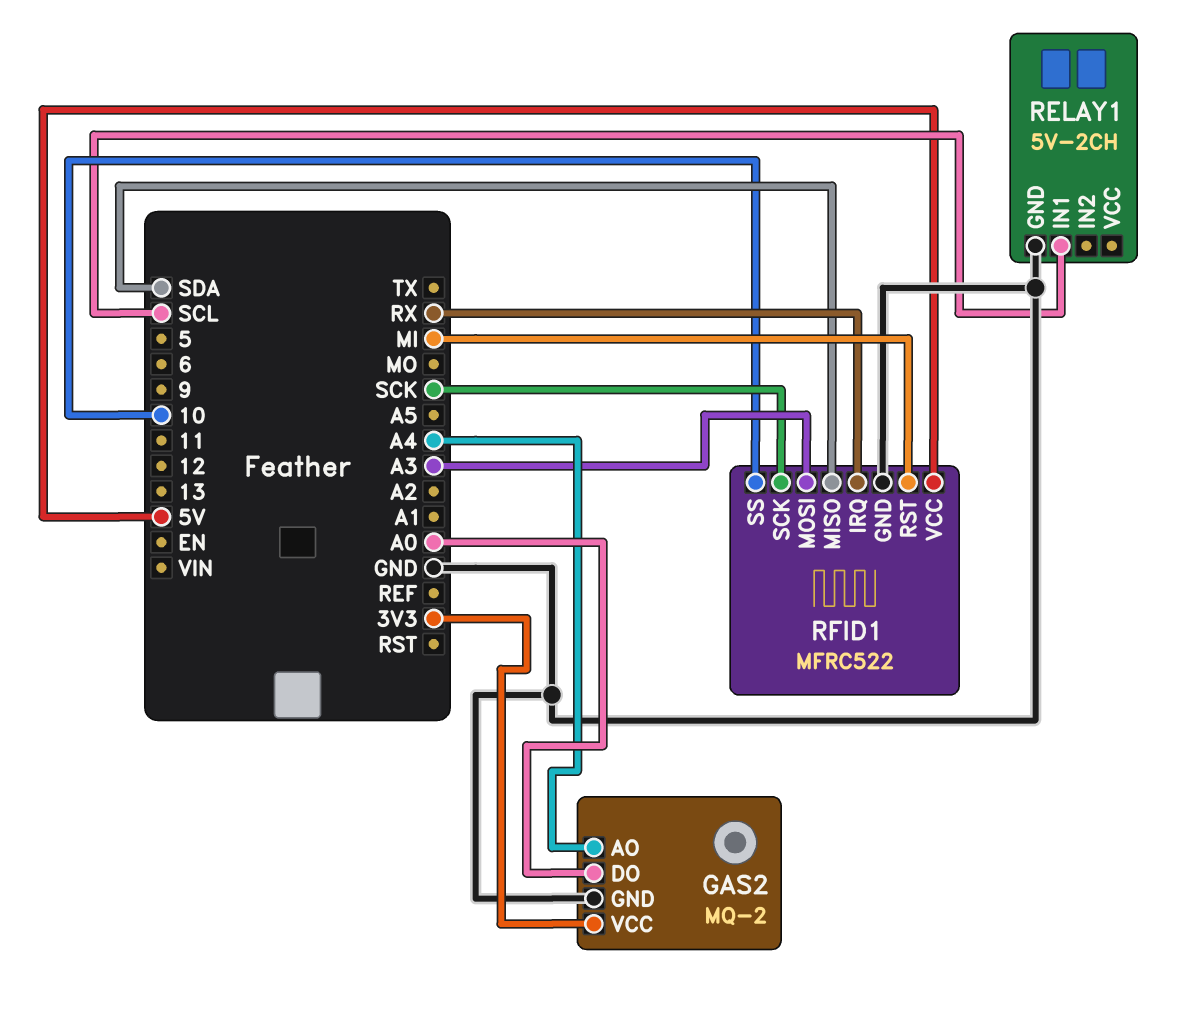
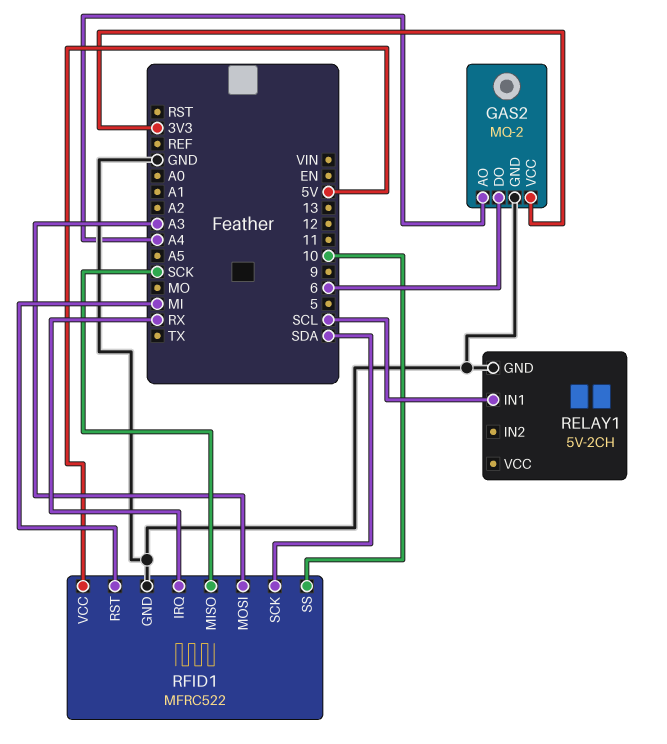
GAS2 pin DO: A0 -> 6
RFID1 pin MISO: SDA -> SCK
RFID1 pin SCK: SCK -> SDA

